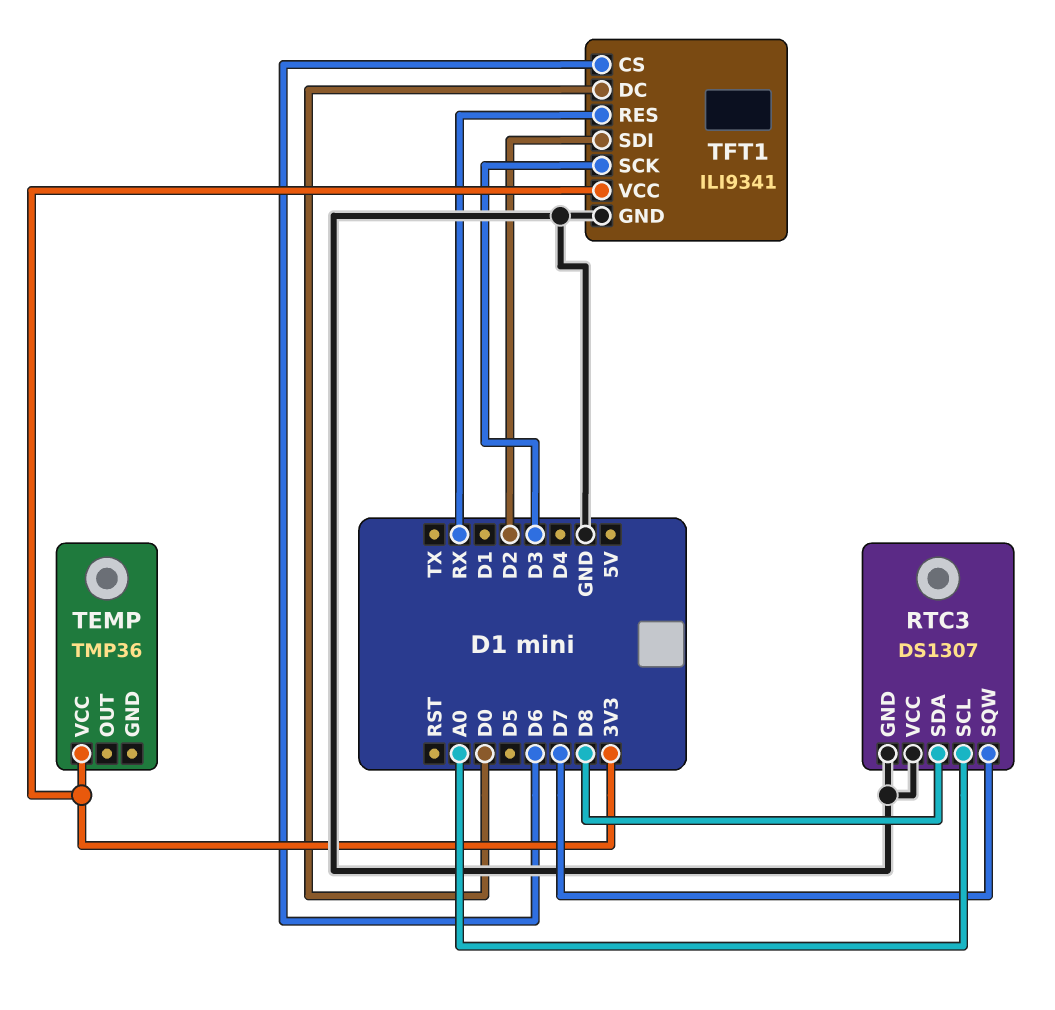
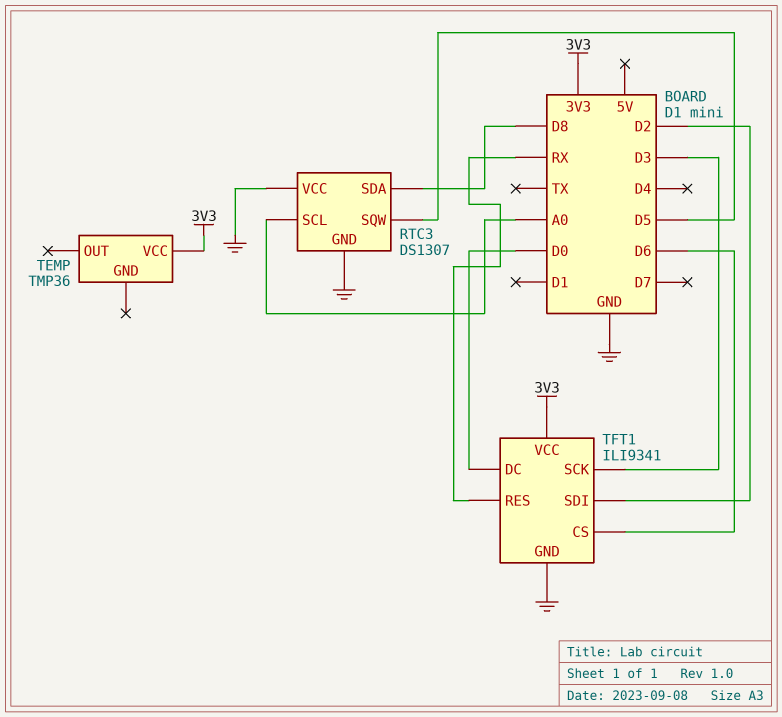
RTC3 pin SQW: D7 -> D5

